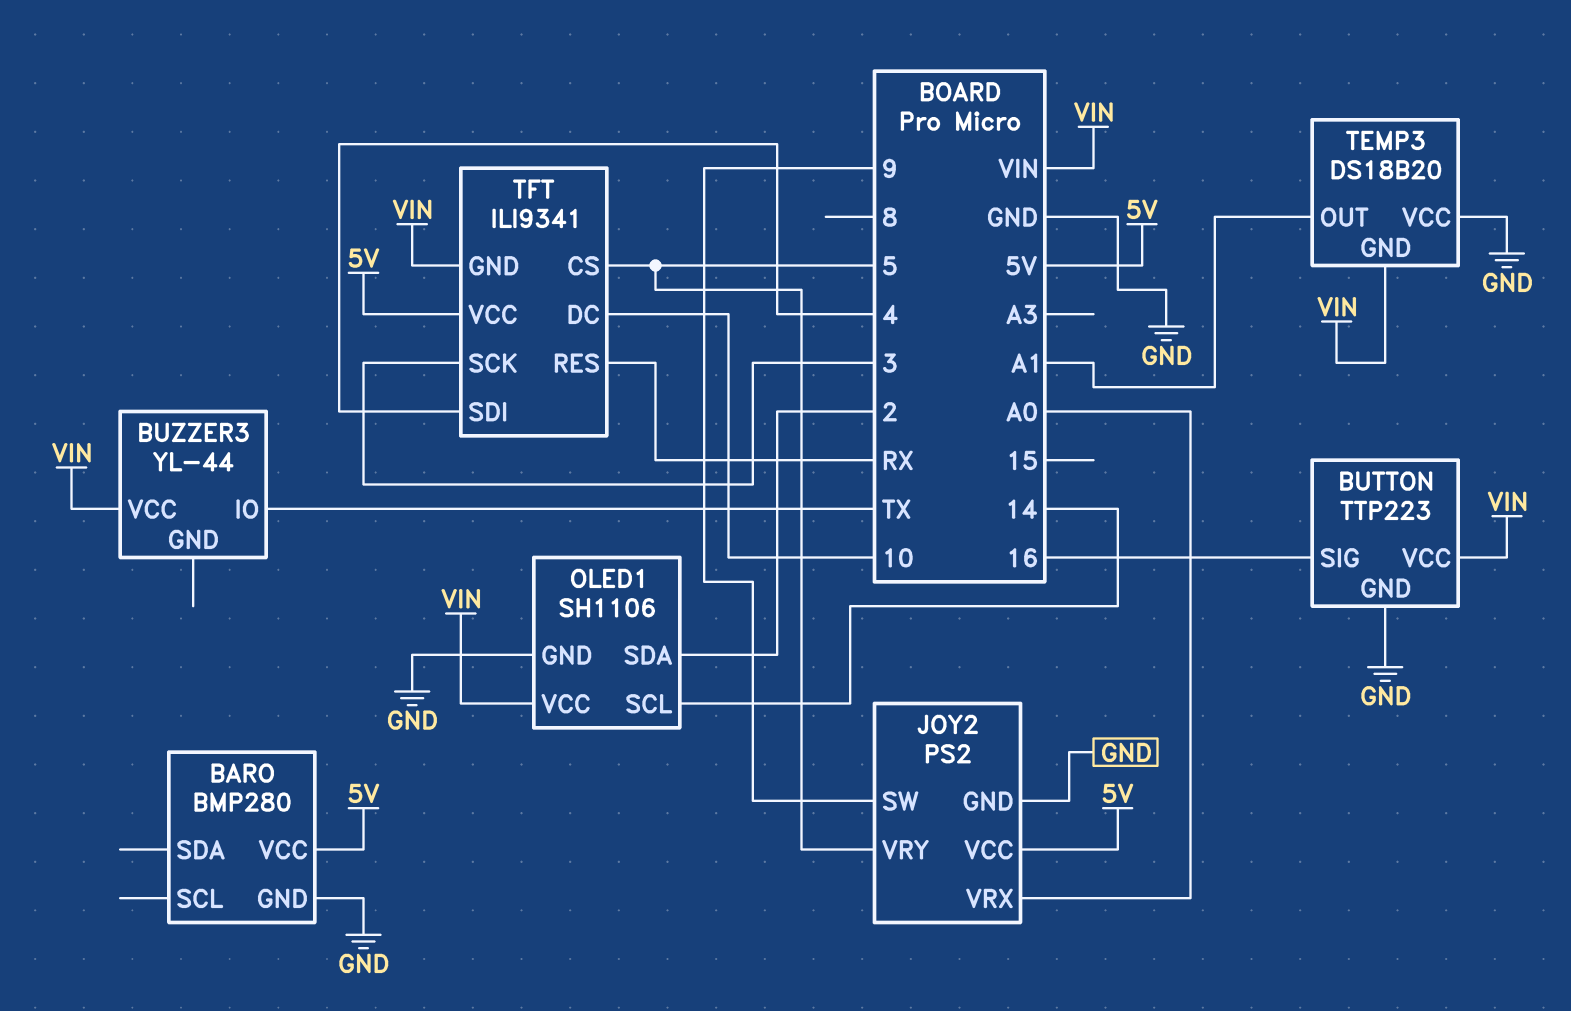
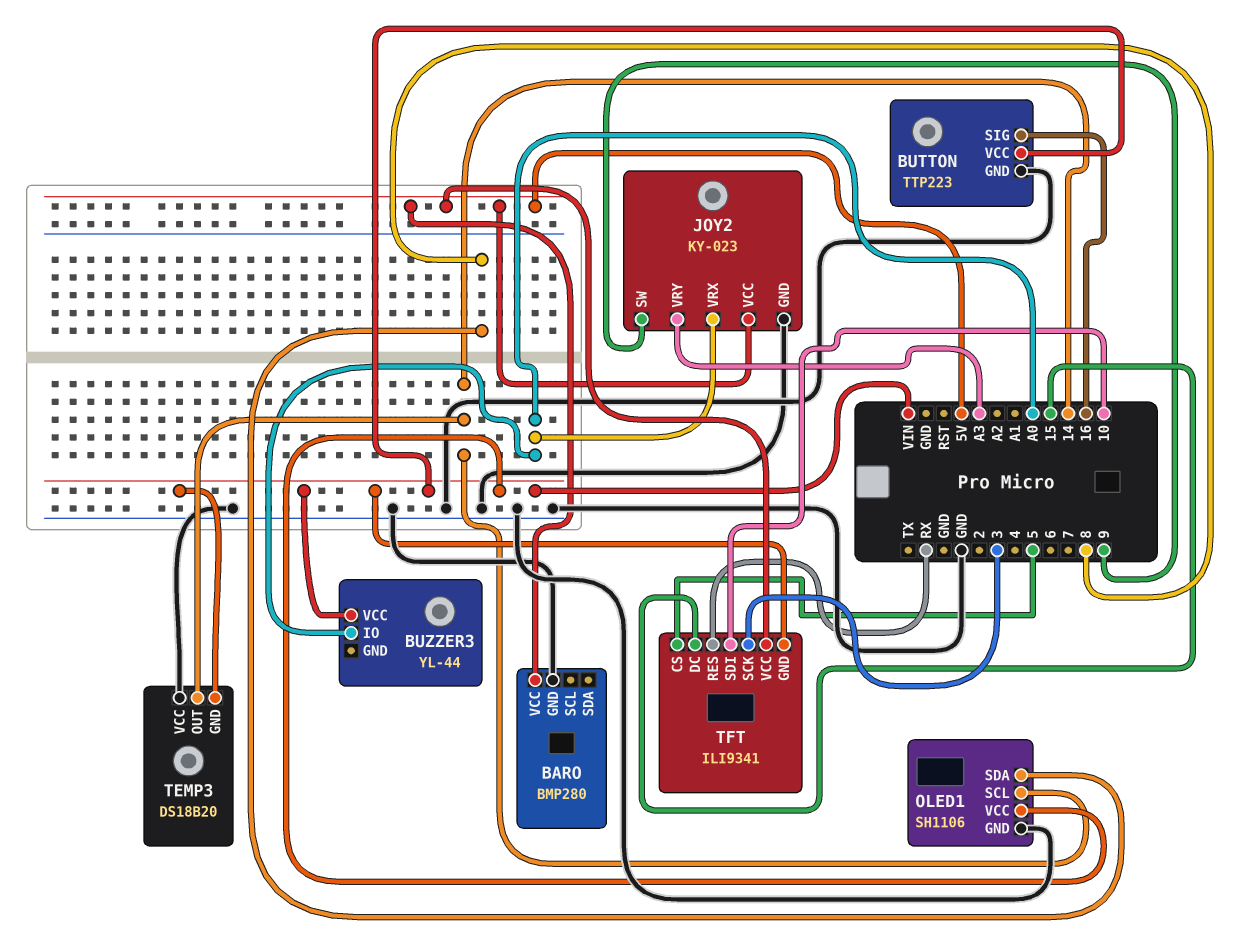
BUZZER3 pin IO: TX -> A0
JOY2: PS2 -> KY-023
JOY2 pin VRY: 5 -> A3
OLED1 pin SDA: 2 -> 8
TEMP3 pin OUT: A1 -> 14
TFT pin DC: 10 -> 15
TFT pin SDI: 4 -> 10

